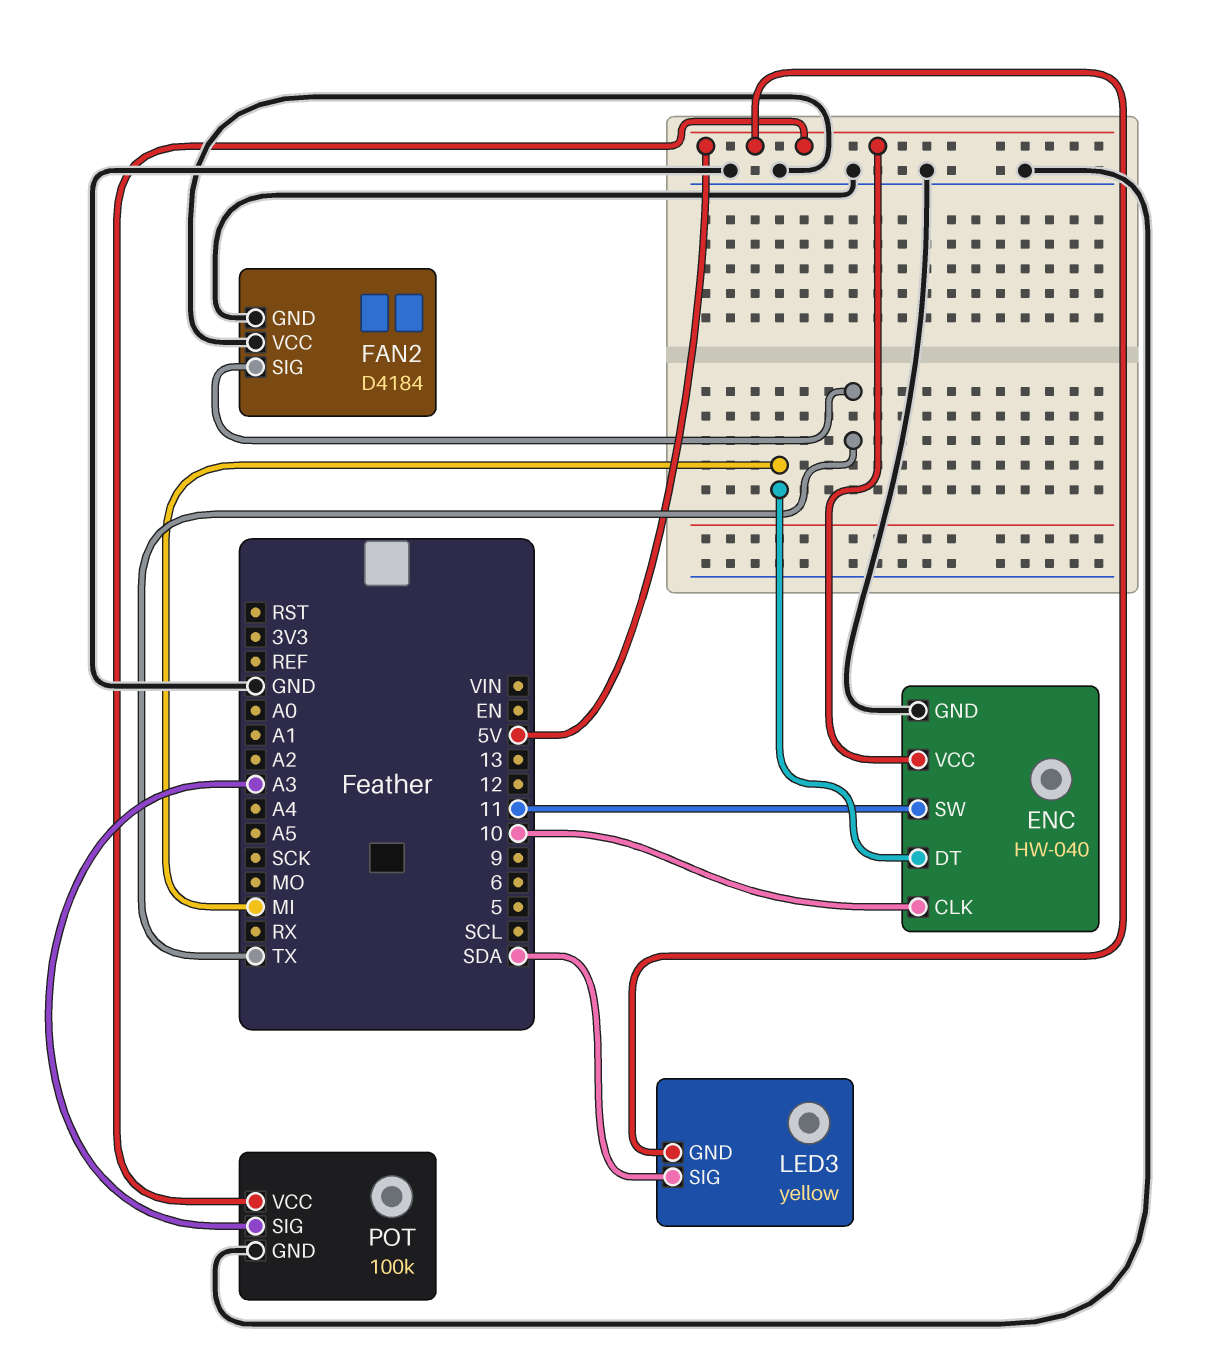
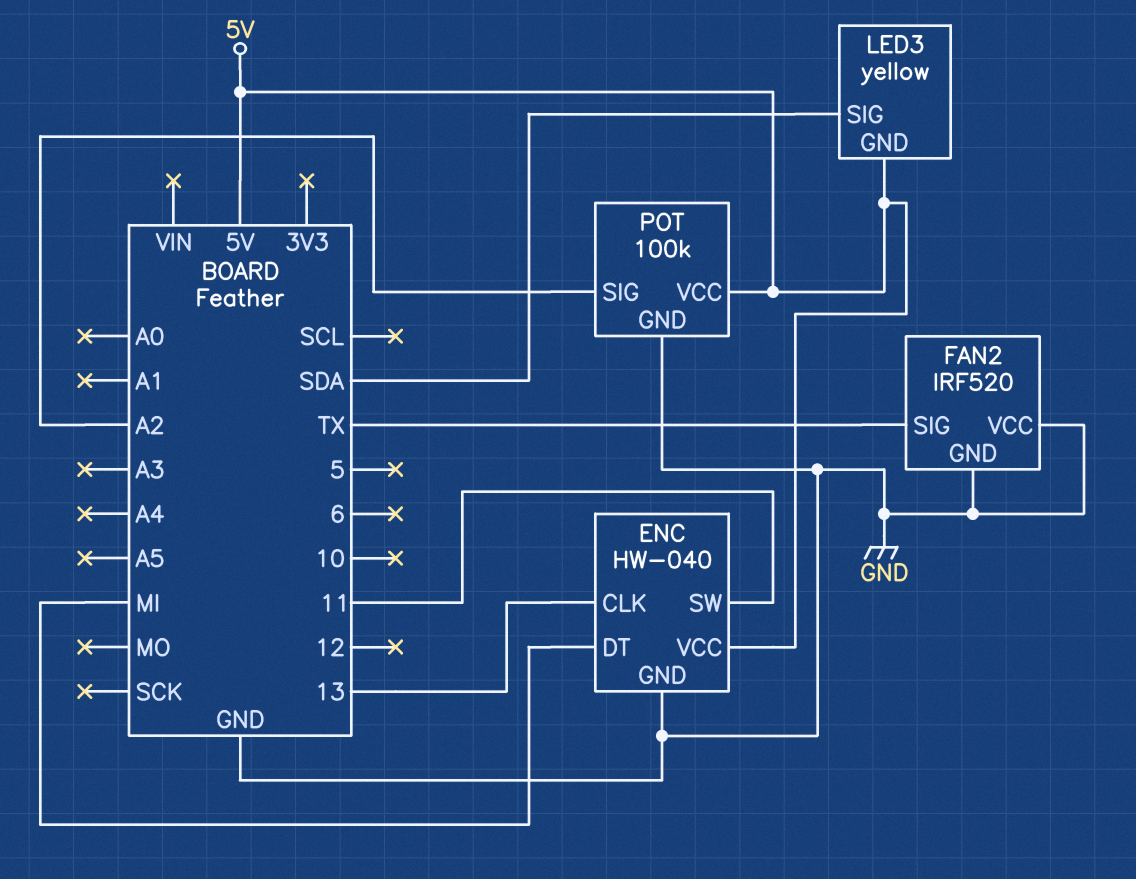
ENC pin CLK: 10 -> 13
FAN2: D4184 -> IRF520
POT pin SIG: A3 -> A2

